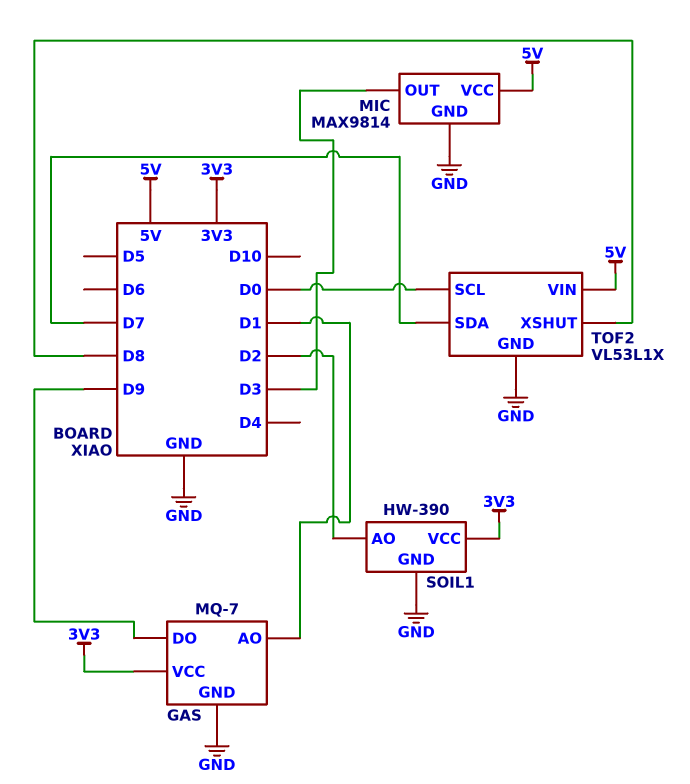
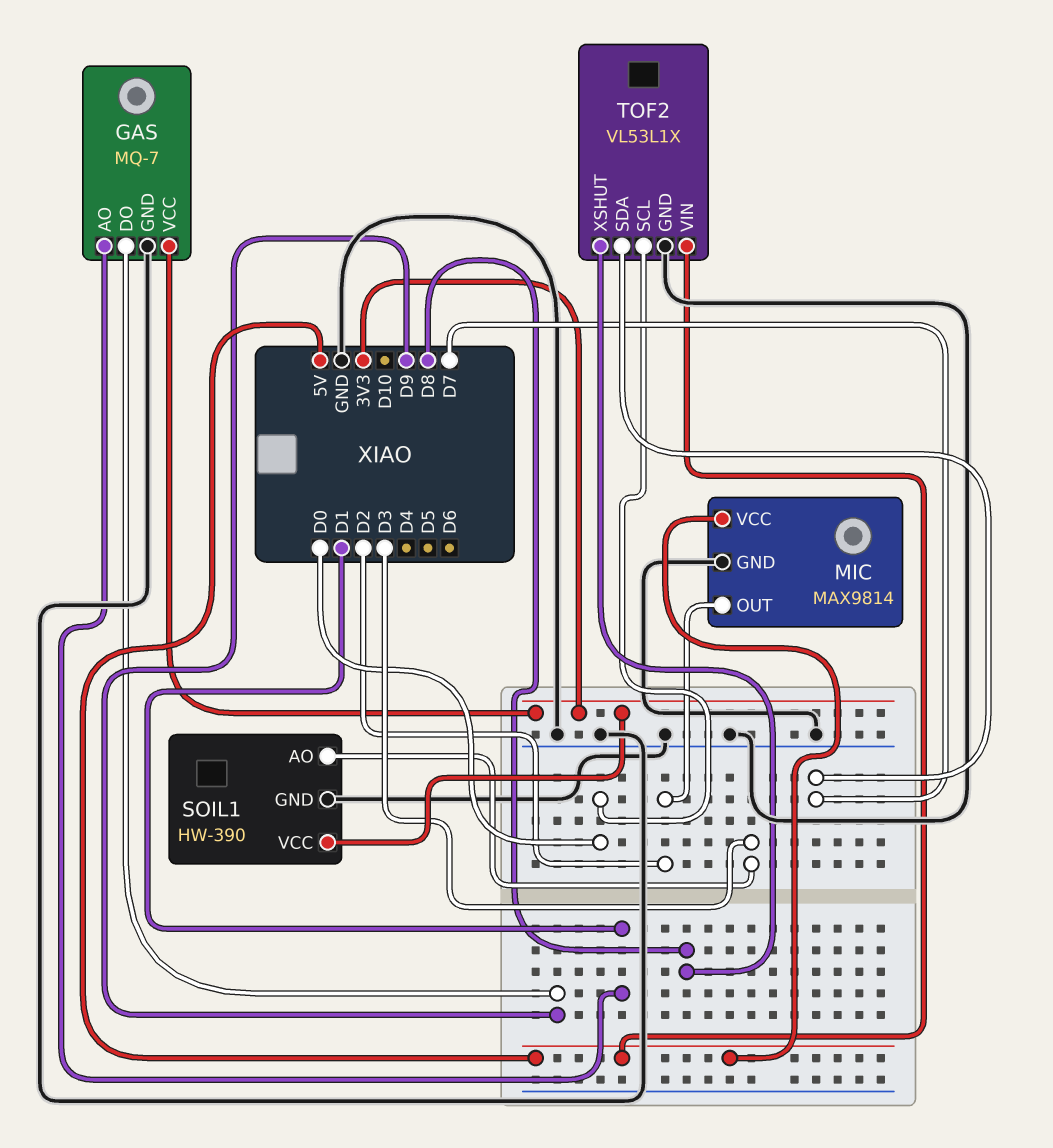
MIC pin OUT: D3 -> D2
SOIL1 pin AO: D2 -> D3

